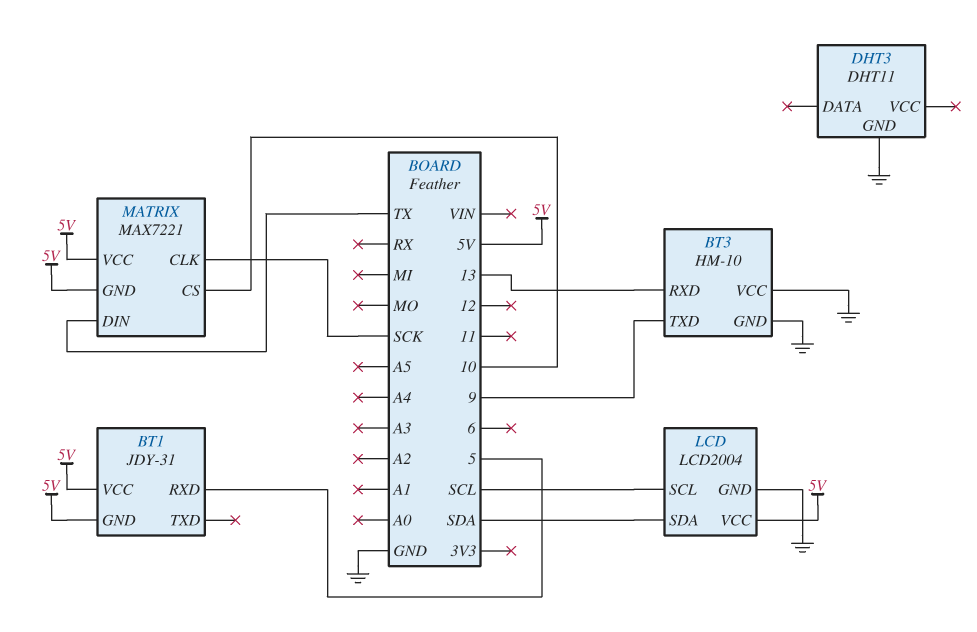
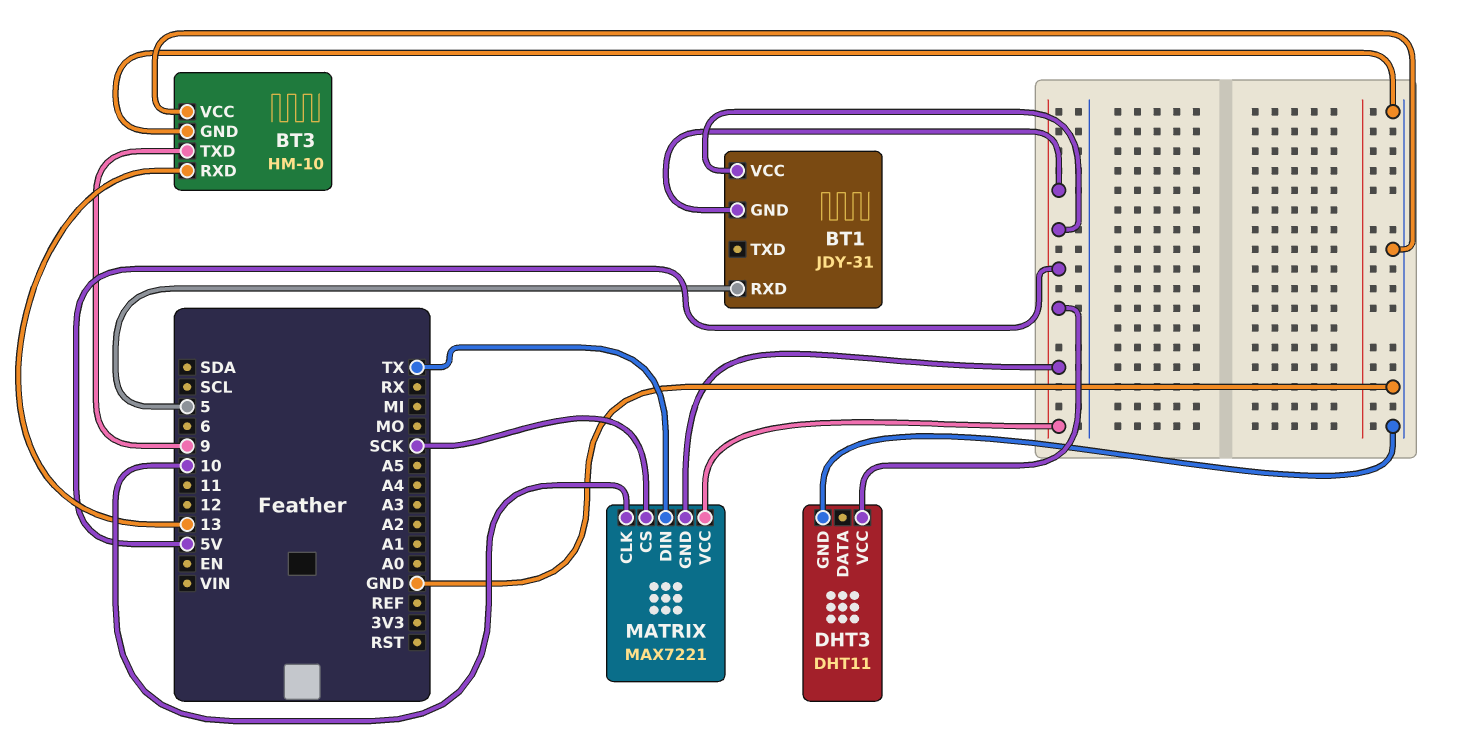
DHT3 pin VCC: none -> 5V
LCD: LCD2004 -> none
LCD pin GND: GND -> none
LCD pin SCL: SCL -> none
LCD pin SDA: SDA -> none
LCD pin VCC: 5V -> none
MATRIX pin CLK: SCK -> 10
MATRIX pin CS: 10 -> SCK

